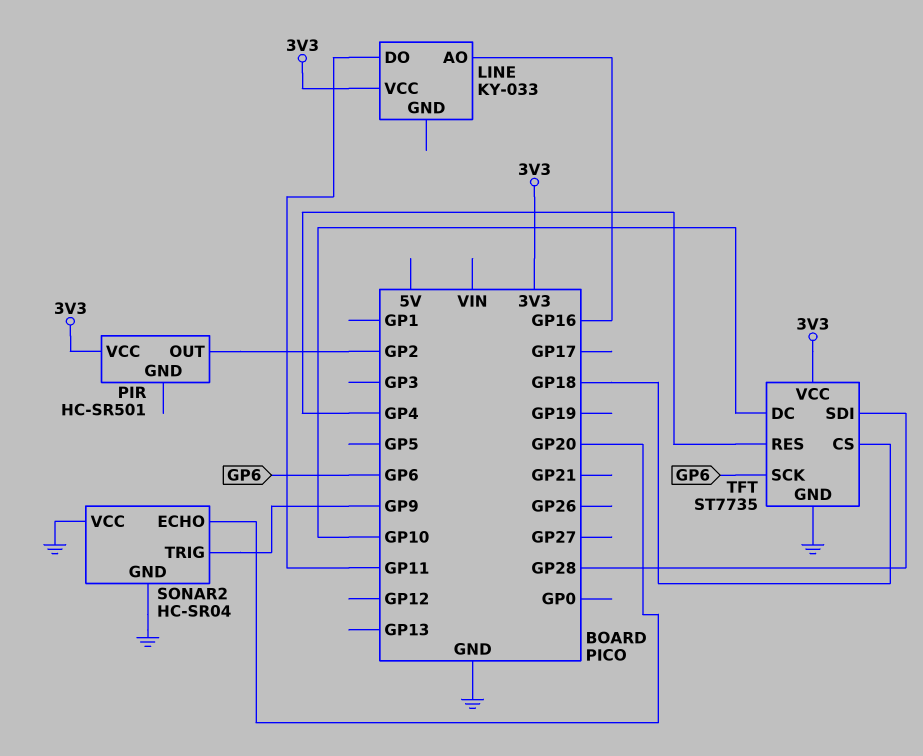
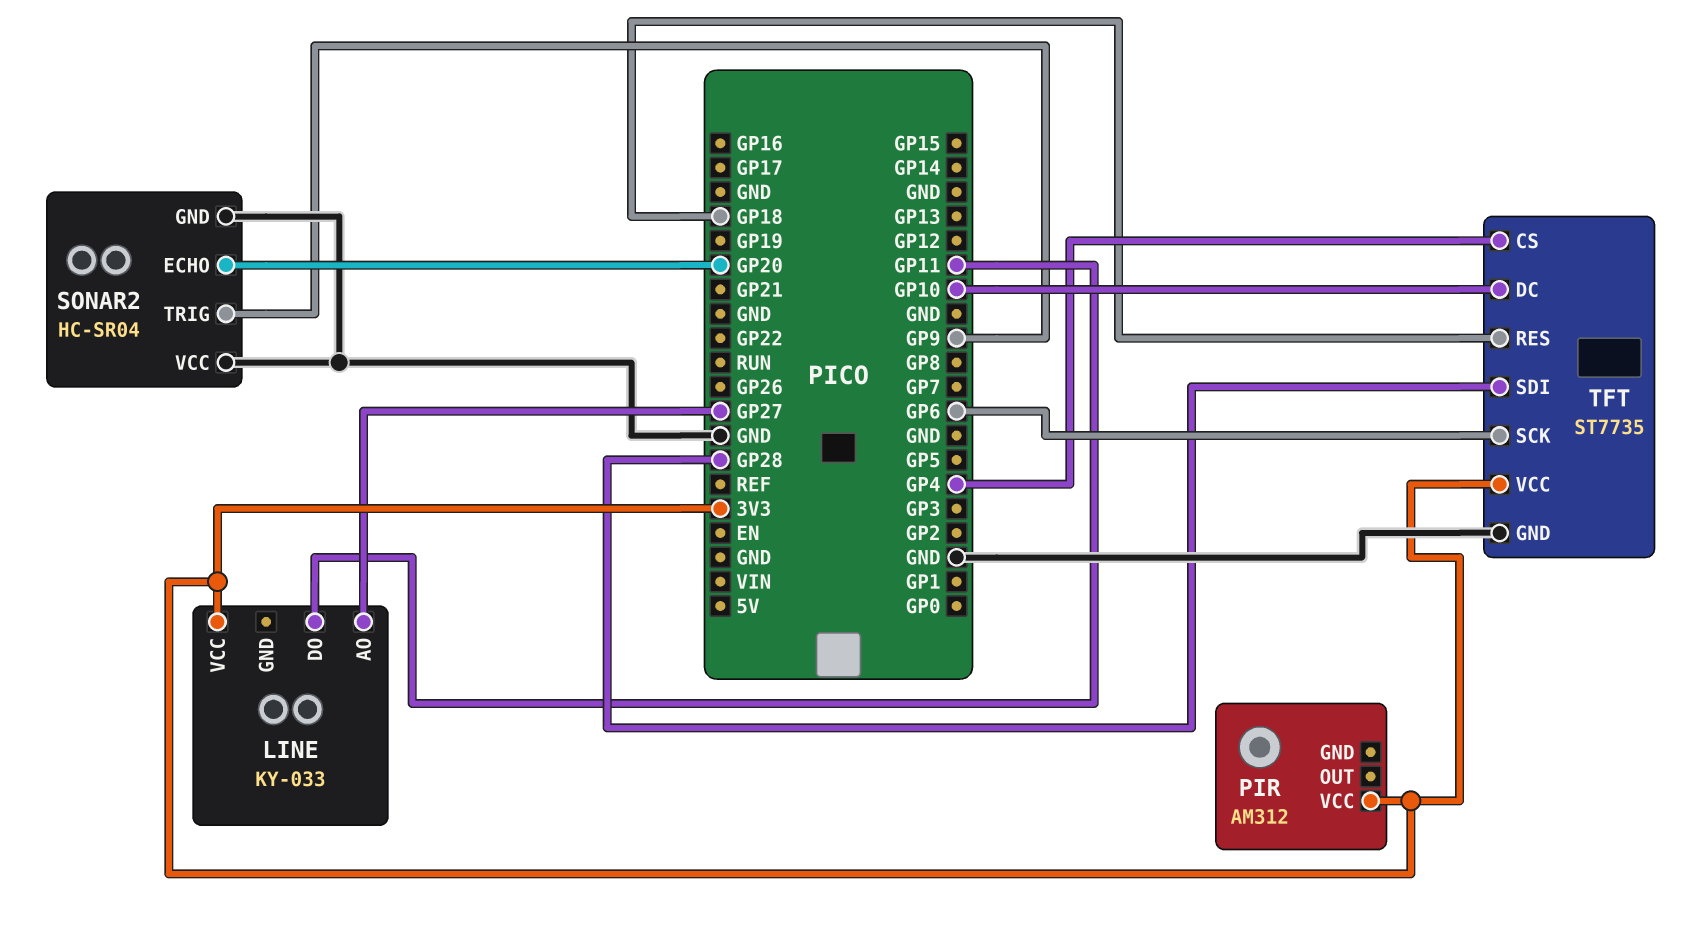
LINE pin AO: GP16 -> GP27
PIR: HC-SR501 -> AM312
PIR pin OUT: GP2 -> none
TFT pin CS: GP18 -> GP4
TFT pin RES: GP4 -> GP18

